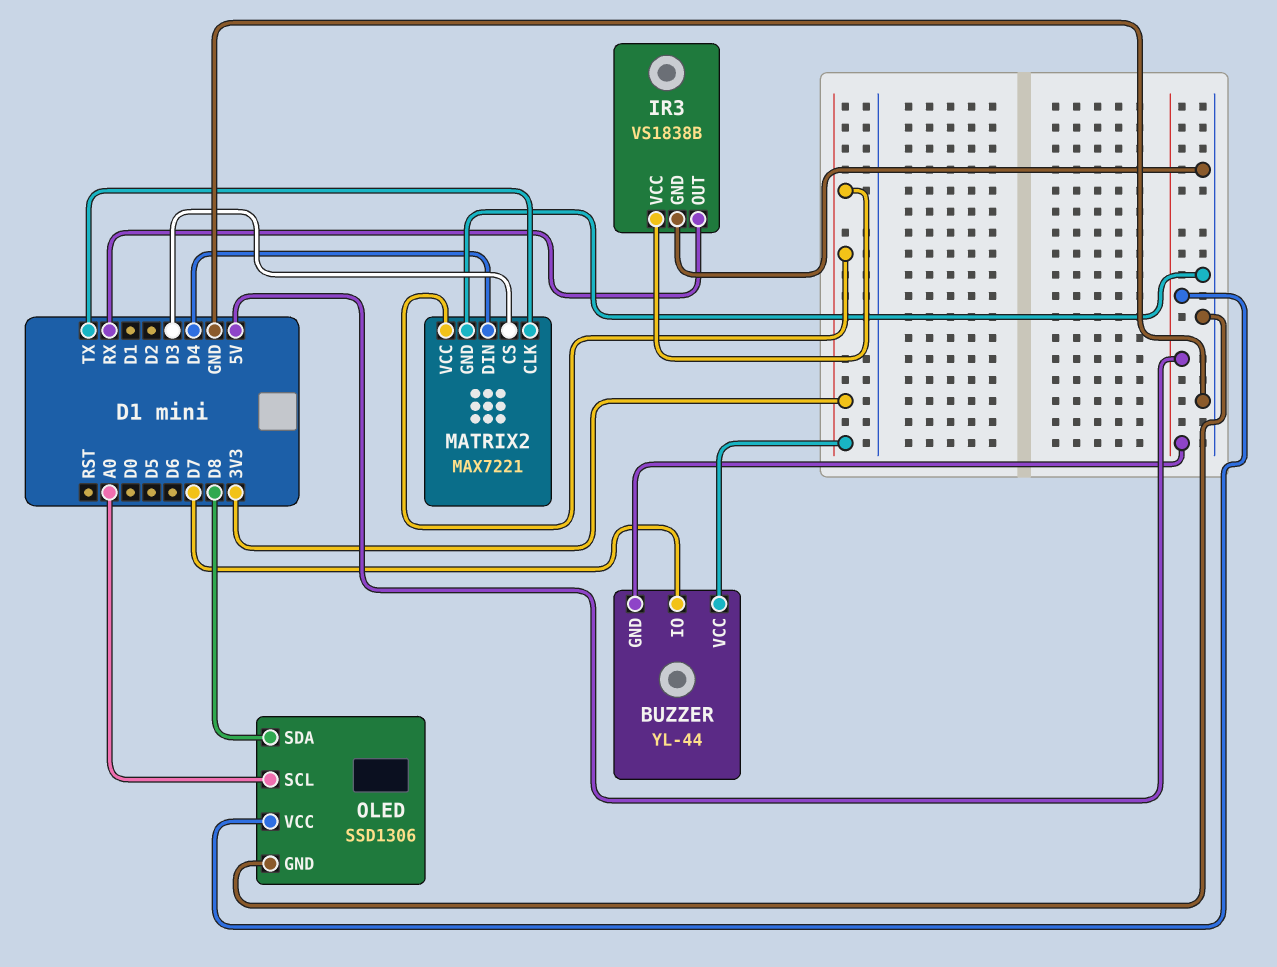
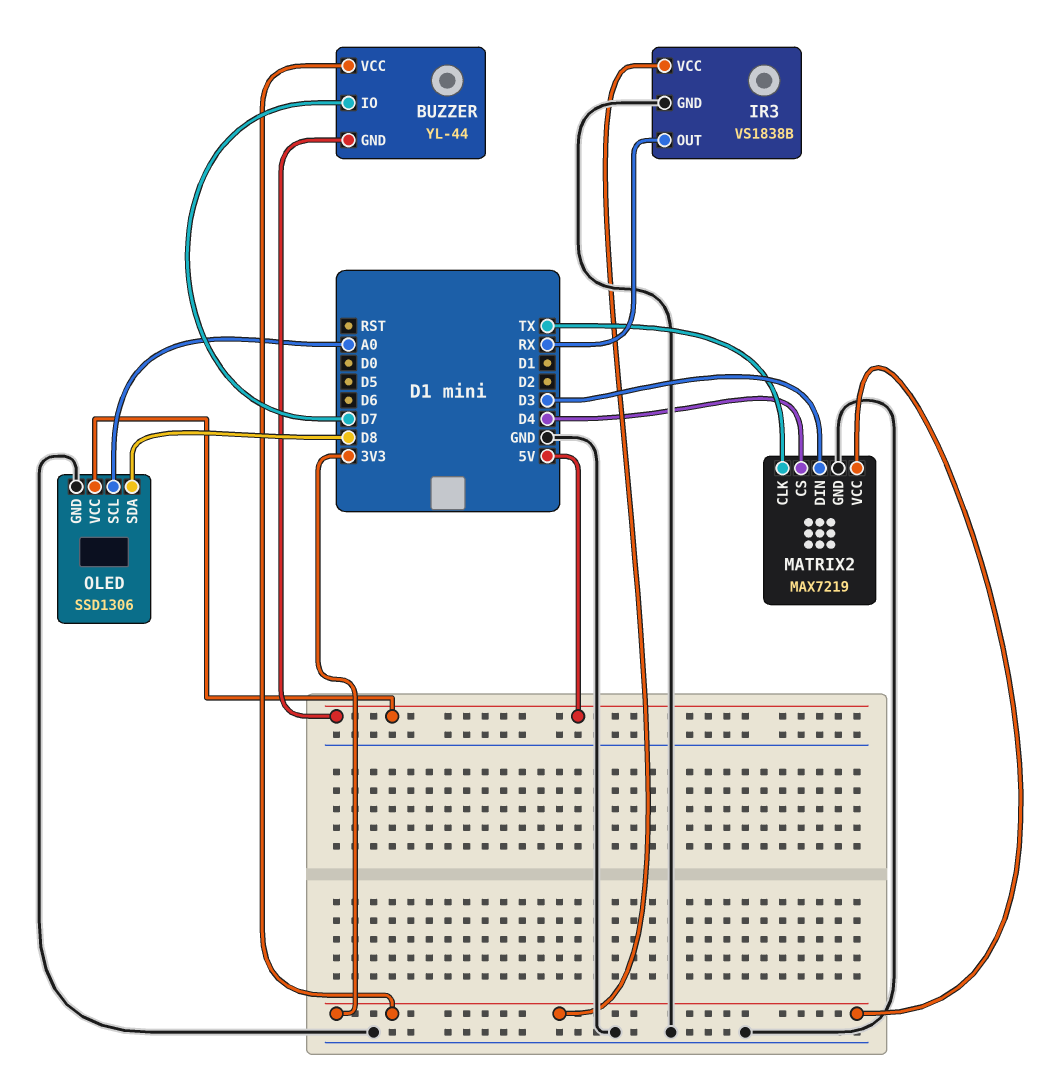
MATRIX2: MAX7221 -> MAX7219
MATRIX2 pin CS: D3 -> D4
MATRIX2 pin DIN: D4 -> D3

